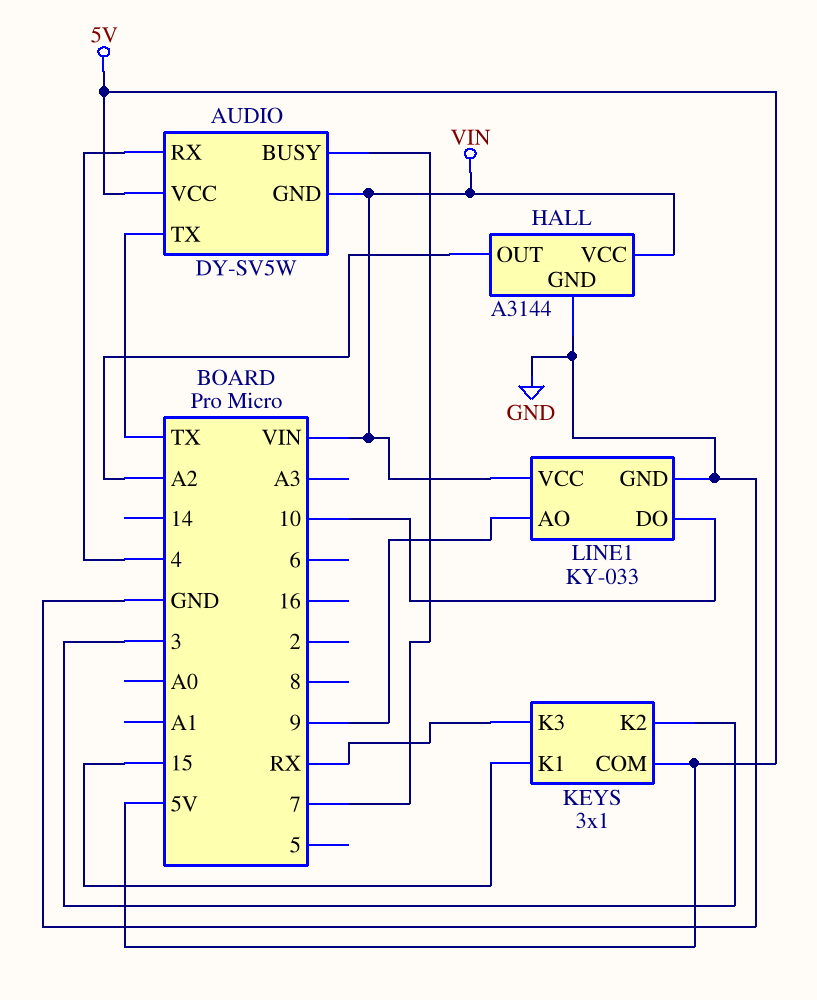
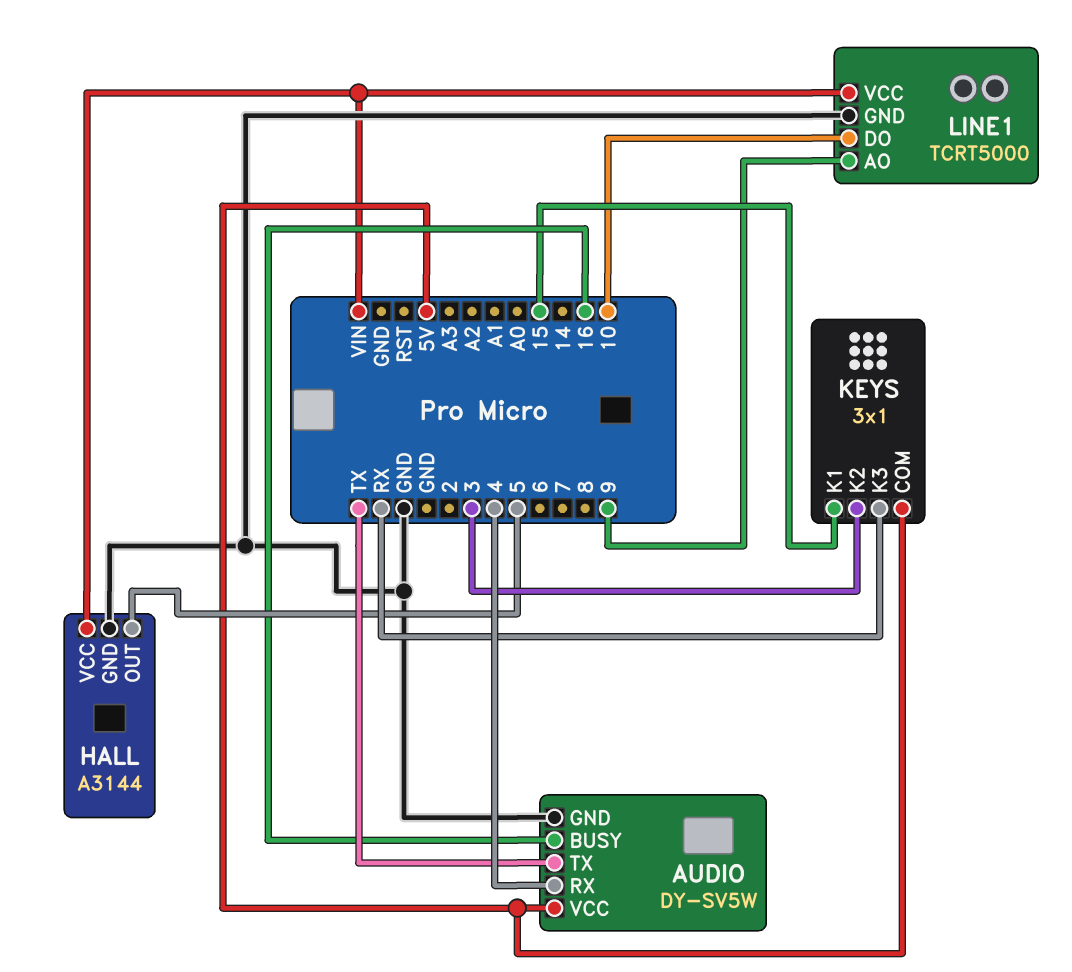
AUDIO pin BUSY: 7 -> 16
AUDIO pin GND: VIN -> GND
HALL pin OUT: A2 -> 5
LINE1: KY-033 -> TCRT5000

